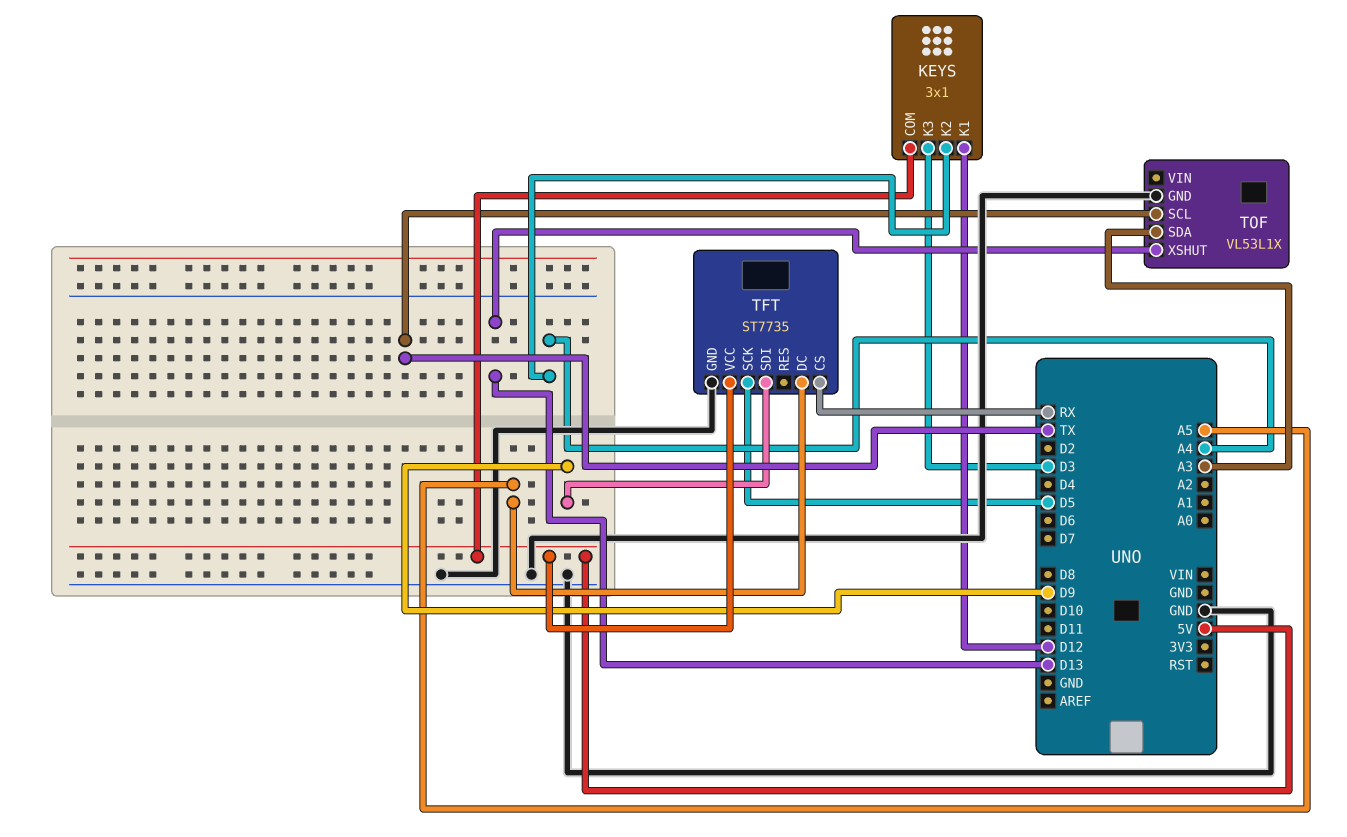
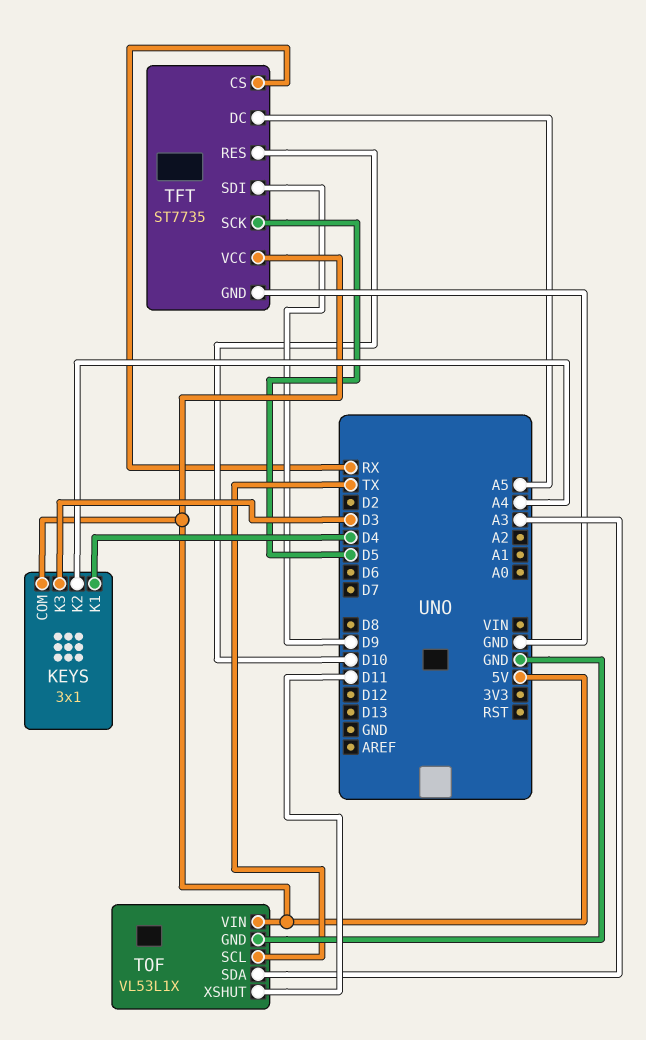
KEYS pin K1: D12 -> D4
TFT pin RES: none -> D10
TOF pin VIN: none -> 5V
TOF pin XSHUT: D13 -> D11

